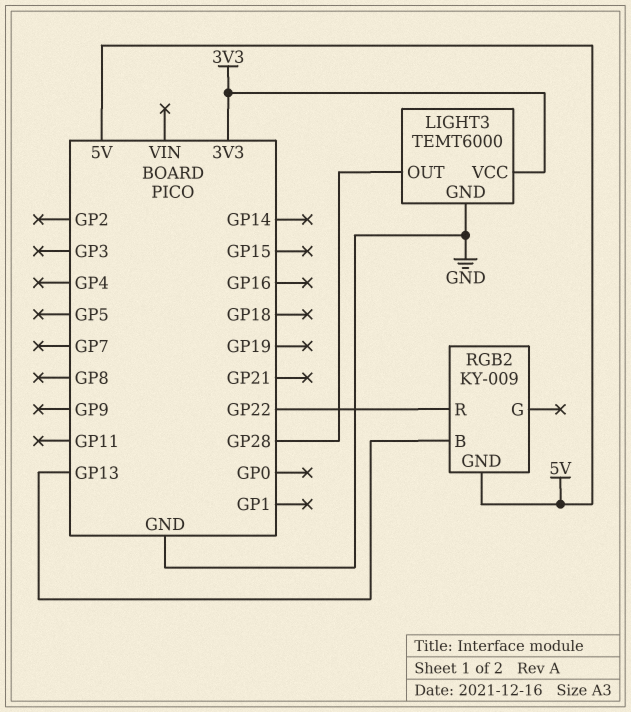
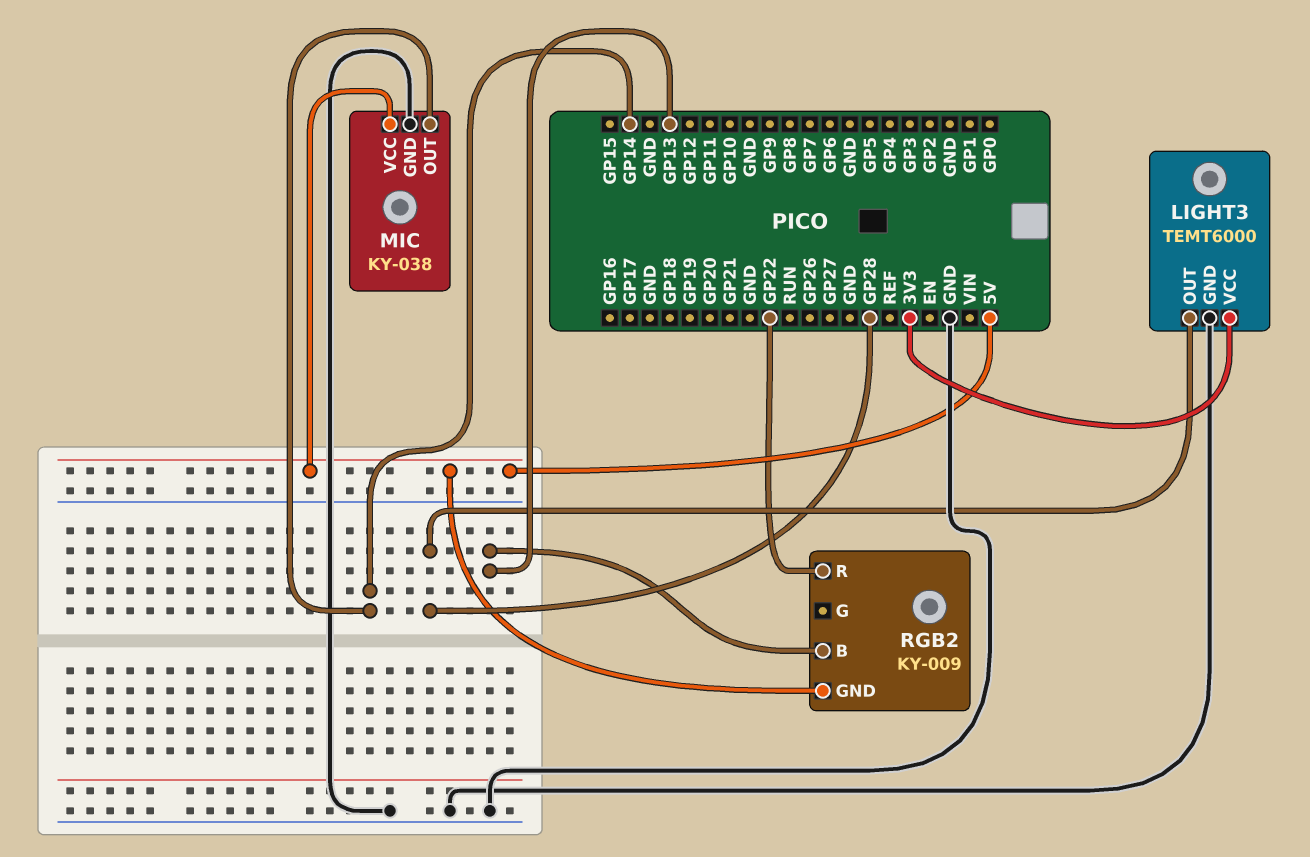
MIC: none -> KY-038
MIC pin GND: none -> GND
MIC pin OUT: none -> GP14
MIC pin VCC: none -> 5V

